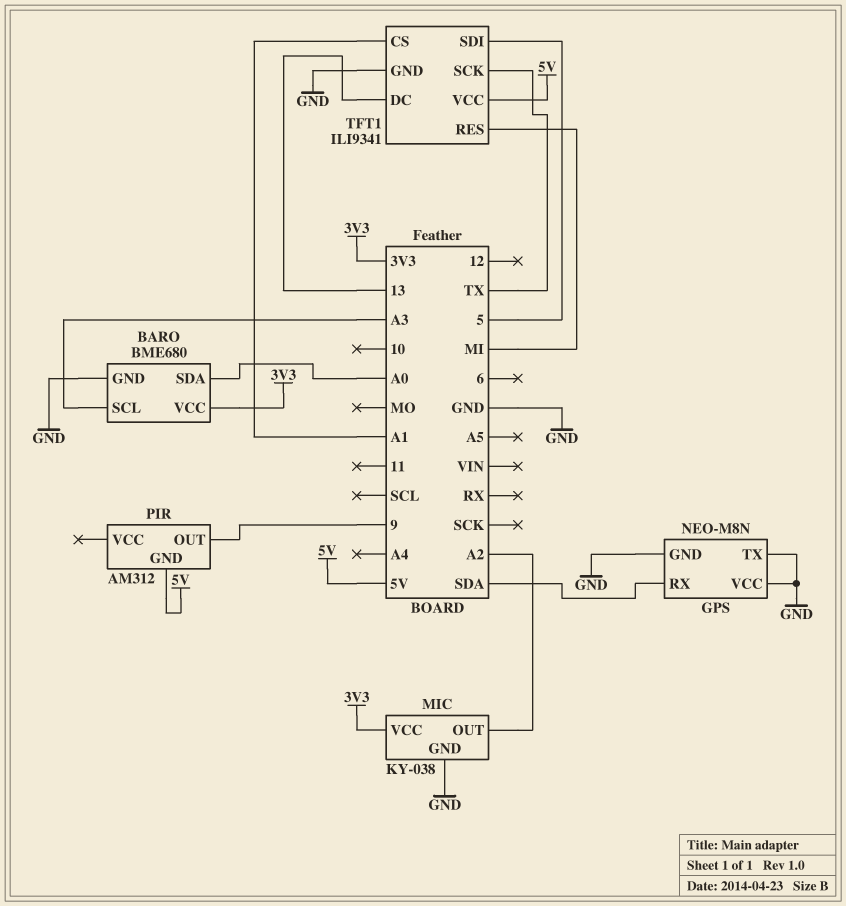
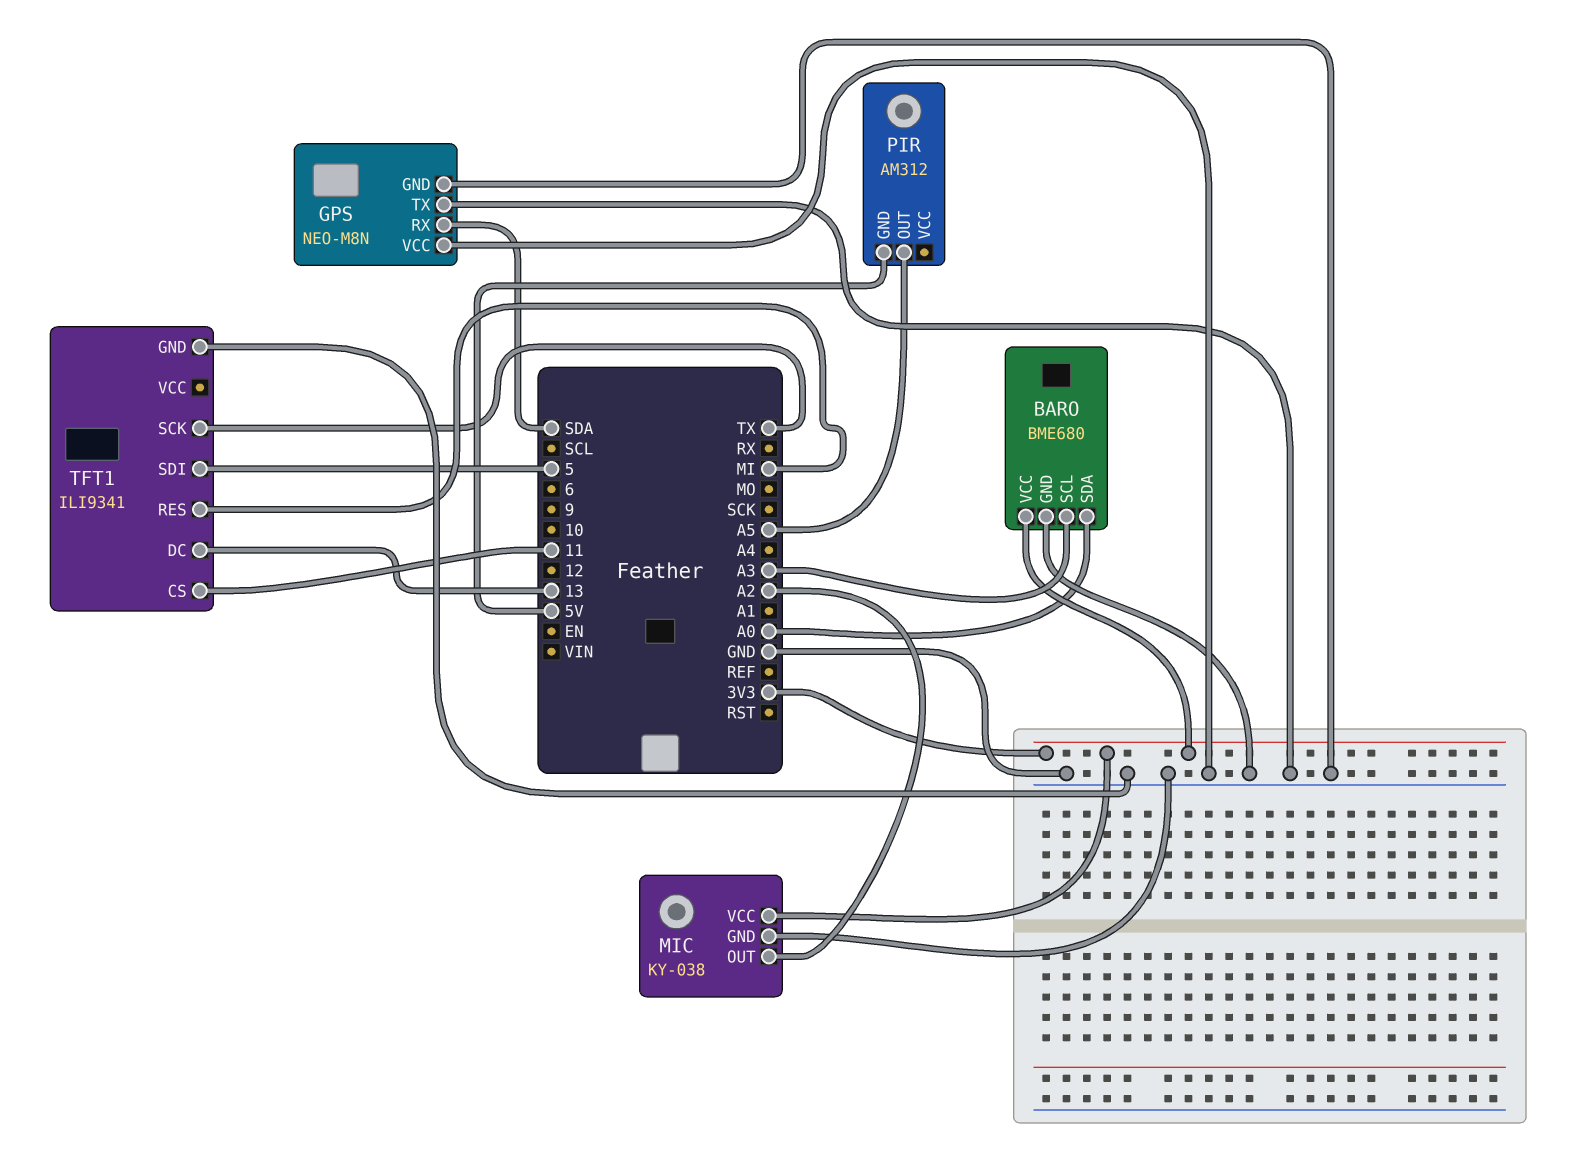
PIR pin OUT: 9 -> A5
TFT1 pin CS: A1 -> 11
TFT1 pin VCC: 5V -> none

